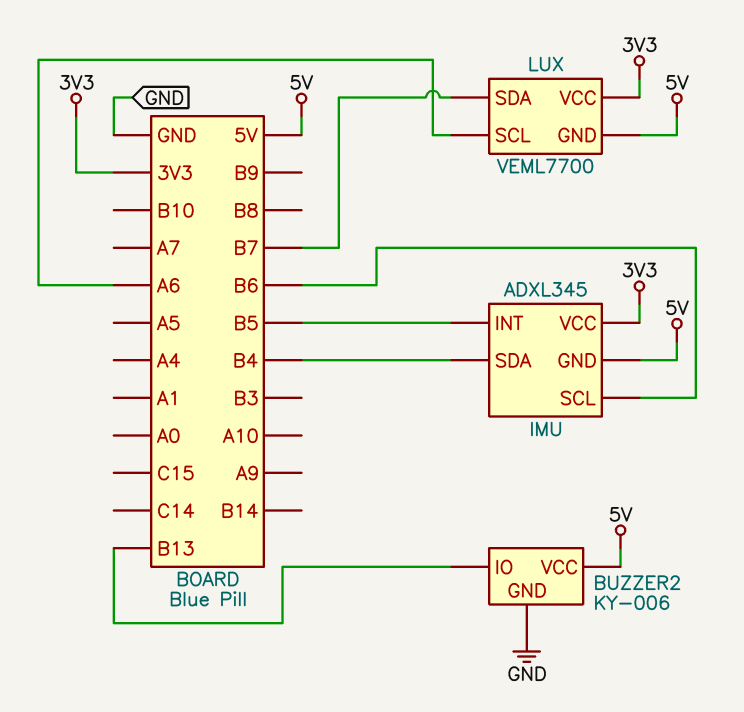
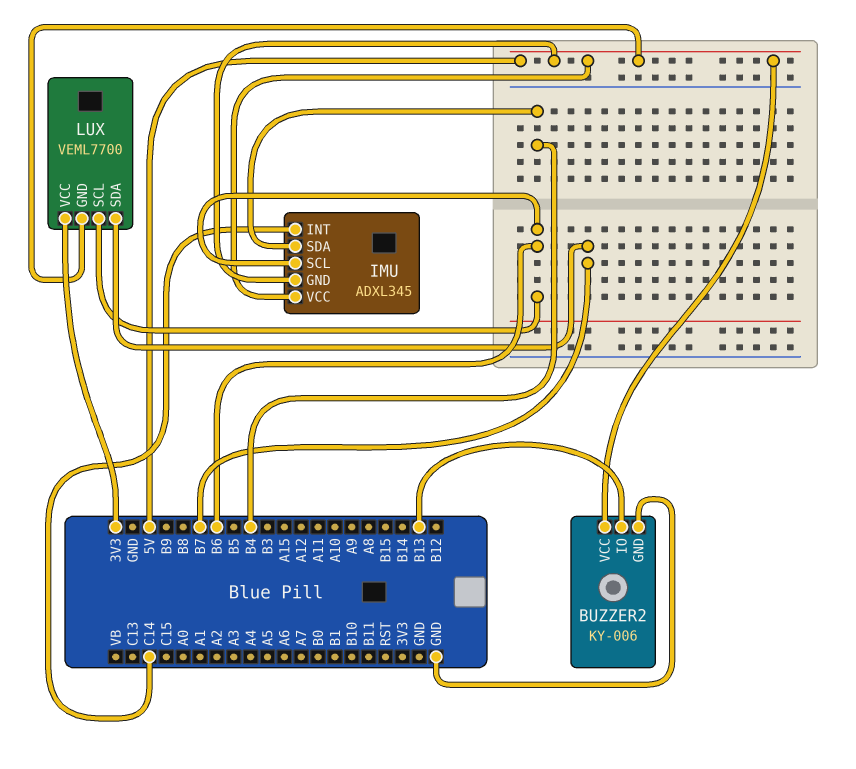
IMU pin INT: B5 -> C14
IMU pin VCC: 3V3 -> 5V
LUX pin SCL: A6 -> B6

